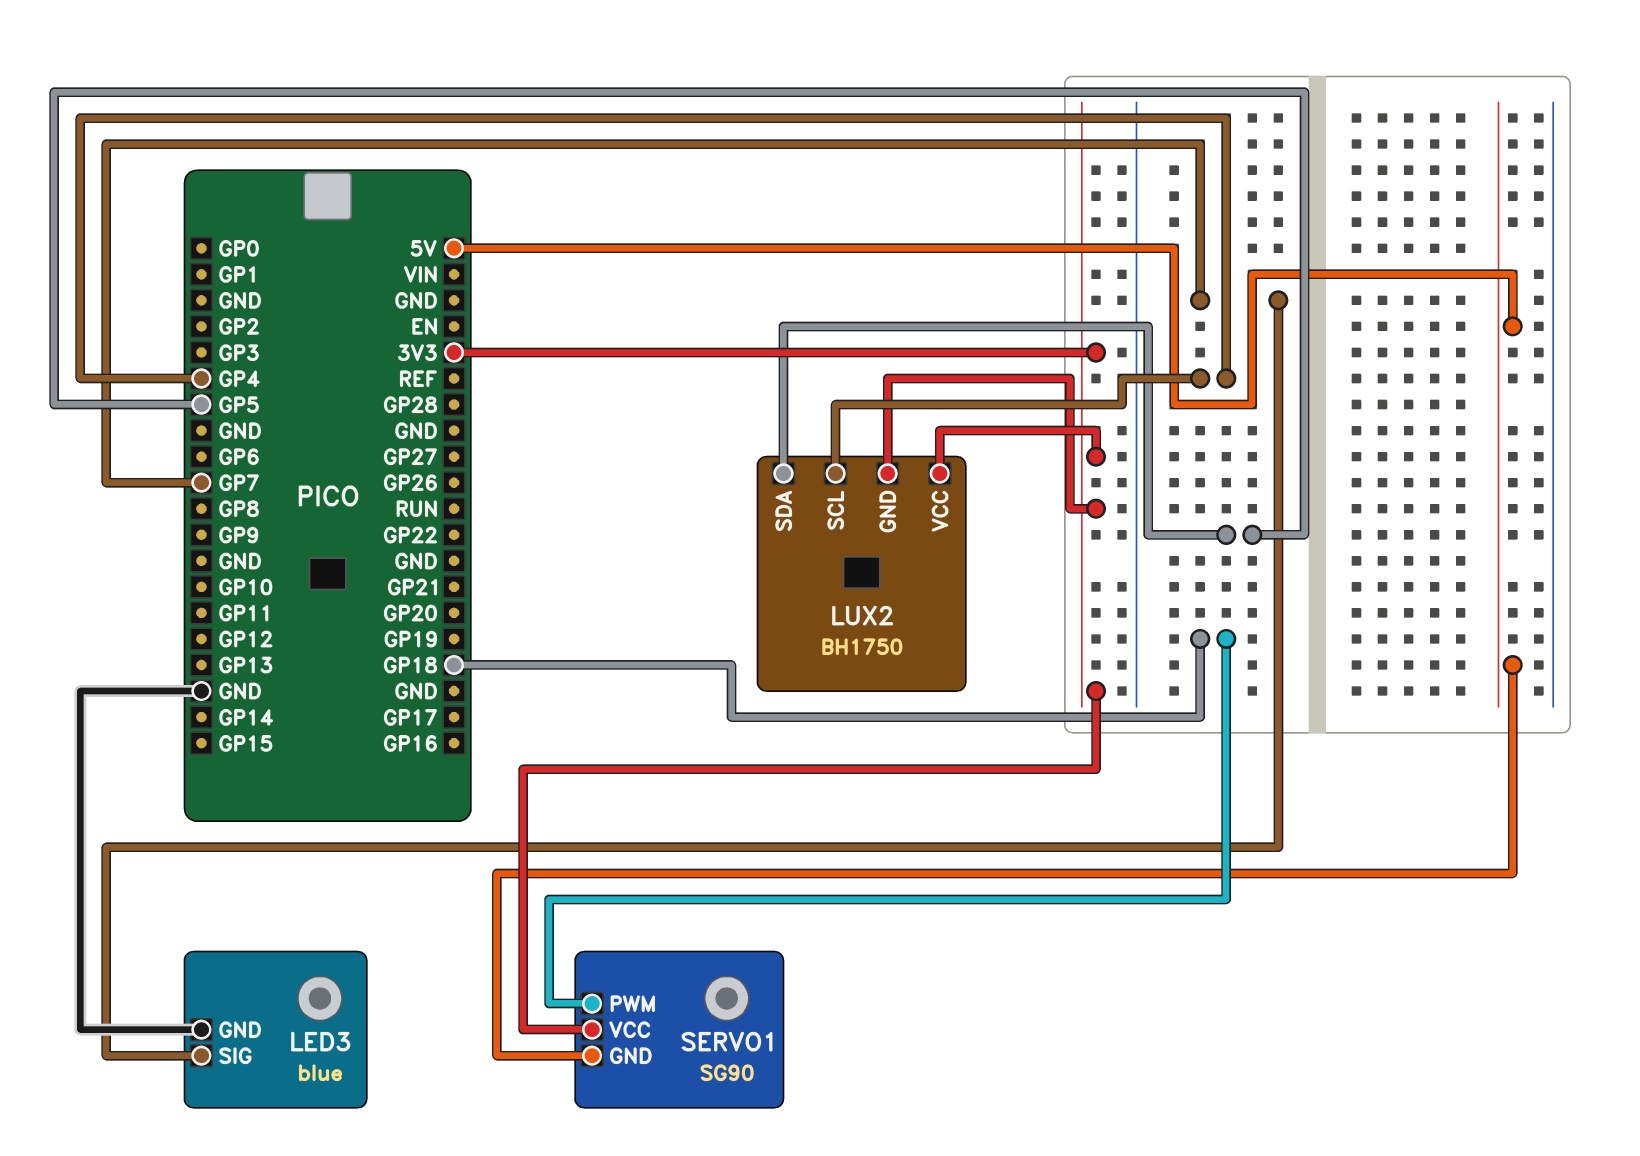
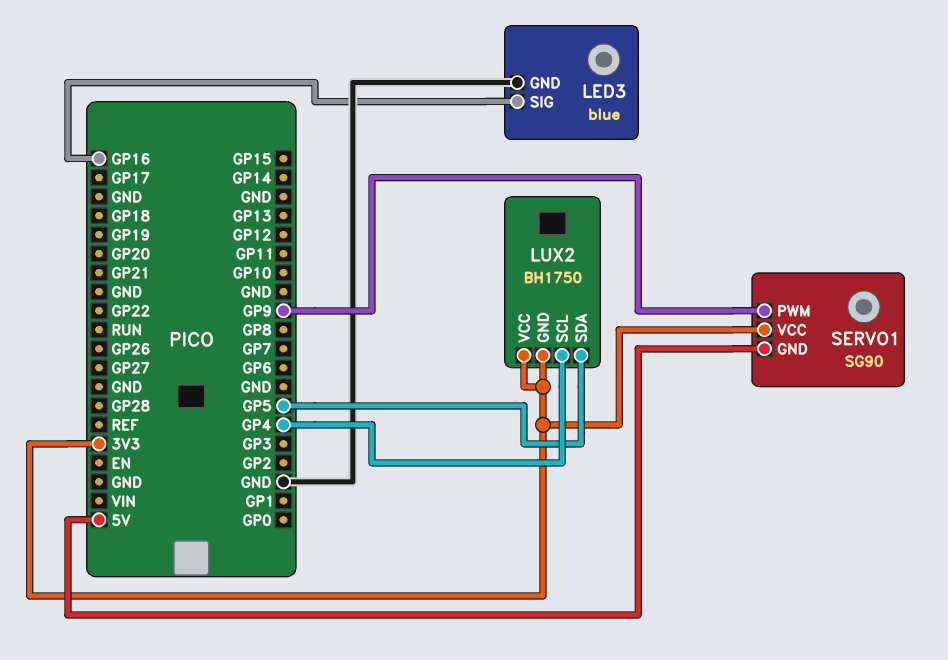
LED3 pin SIG: GP7 -> GP16
SERVO1 pin PWM: GP18 -> GP9

